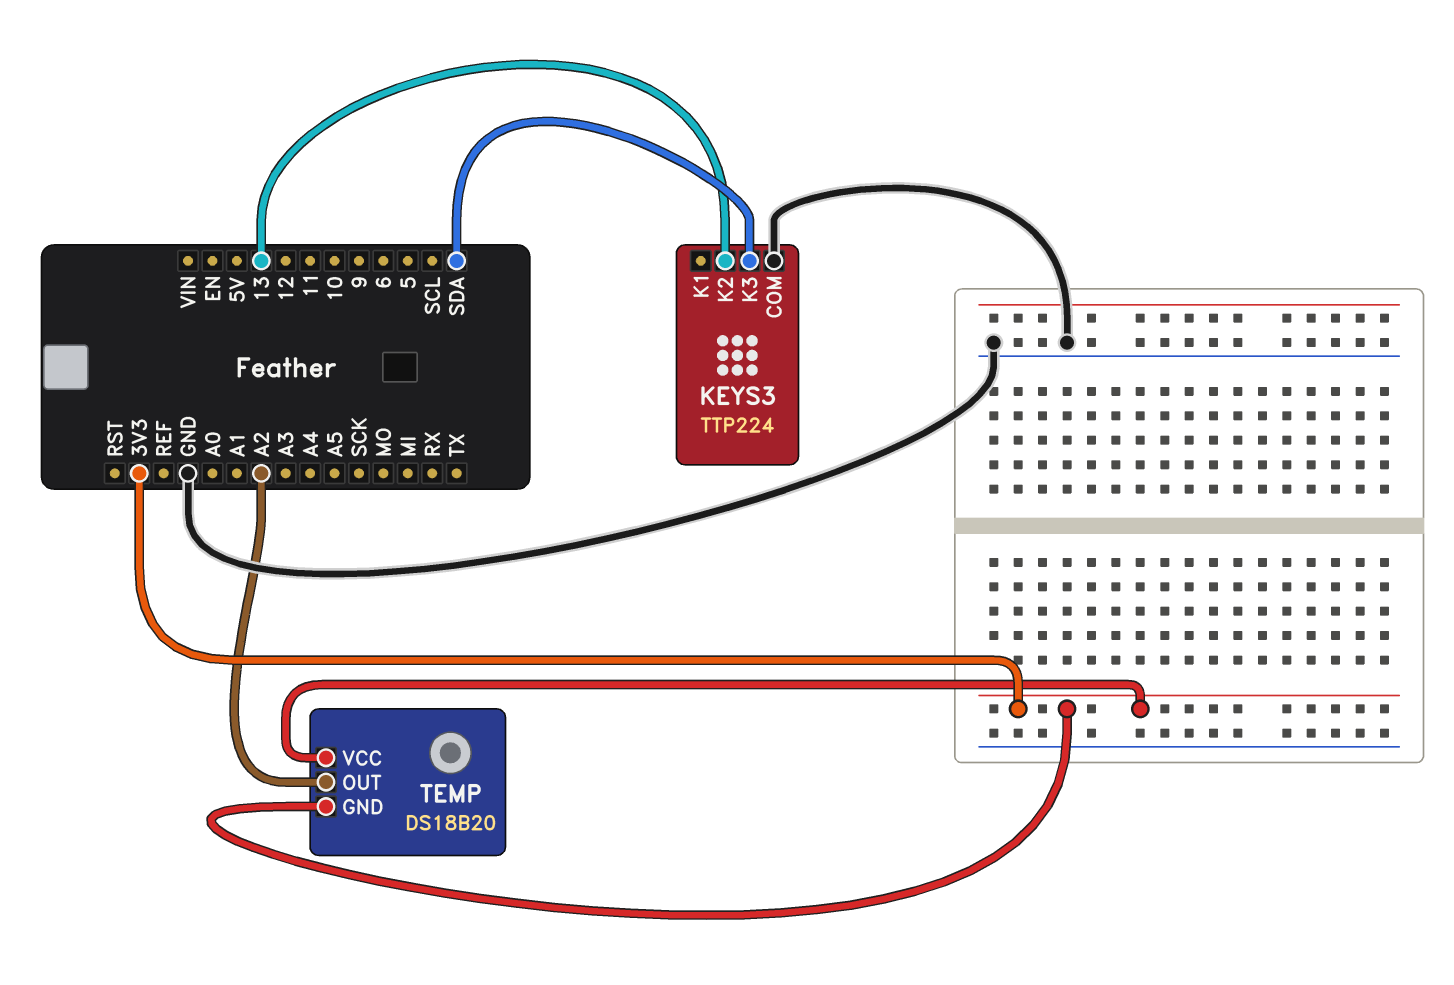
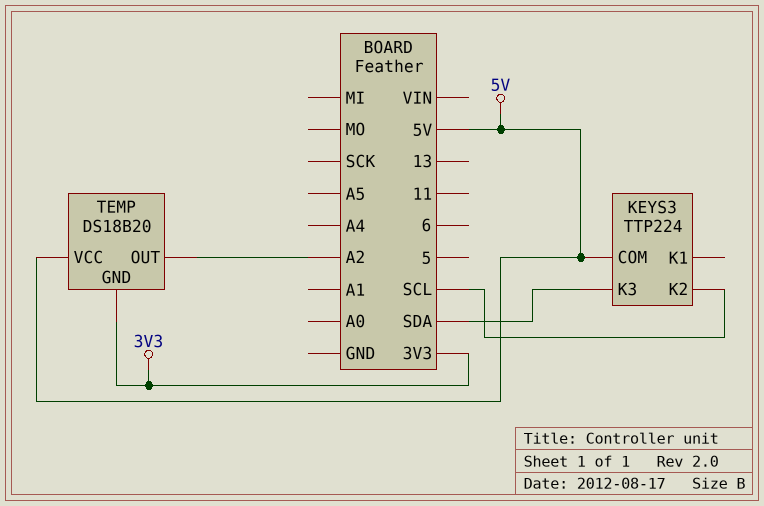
KEYS3 pin COM: GND -> 5V
KEYS3 pin K2: 13 -> SCL
TEMP pin VCC: 3V3 -> 5V

